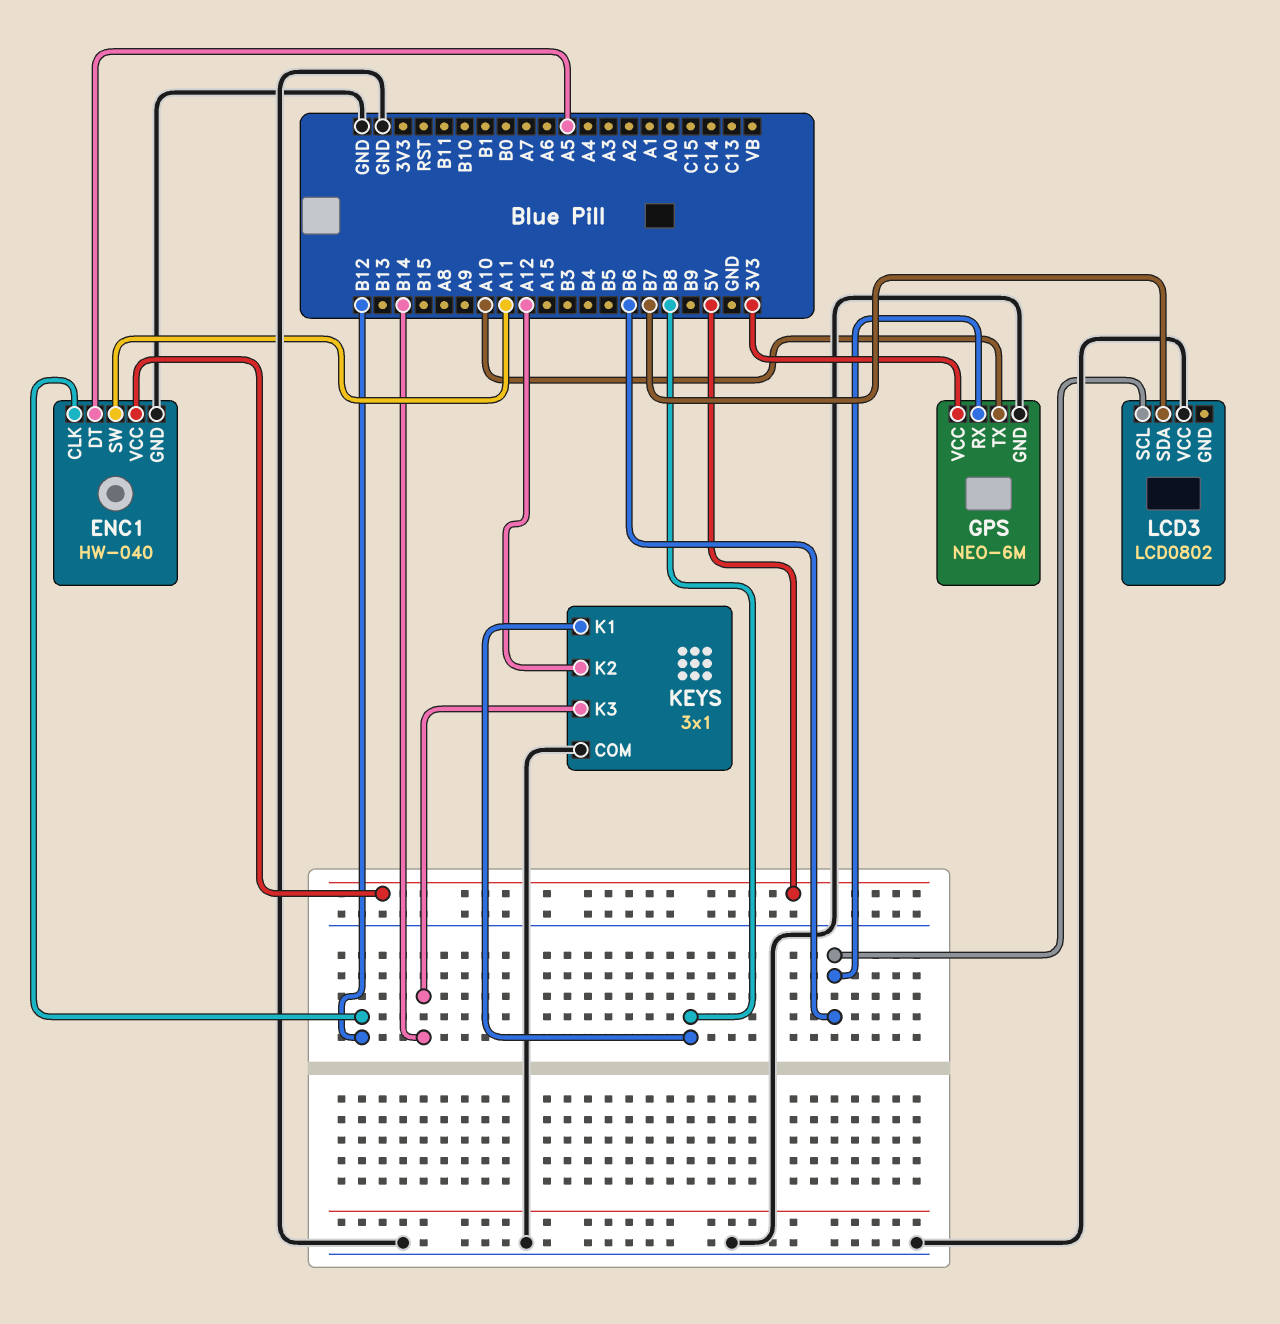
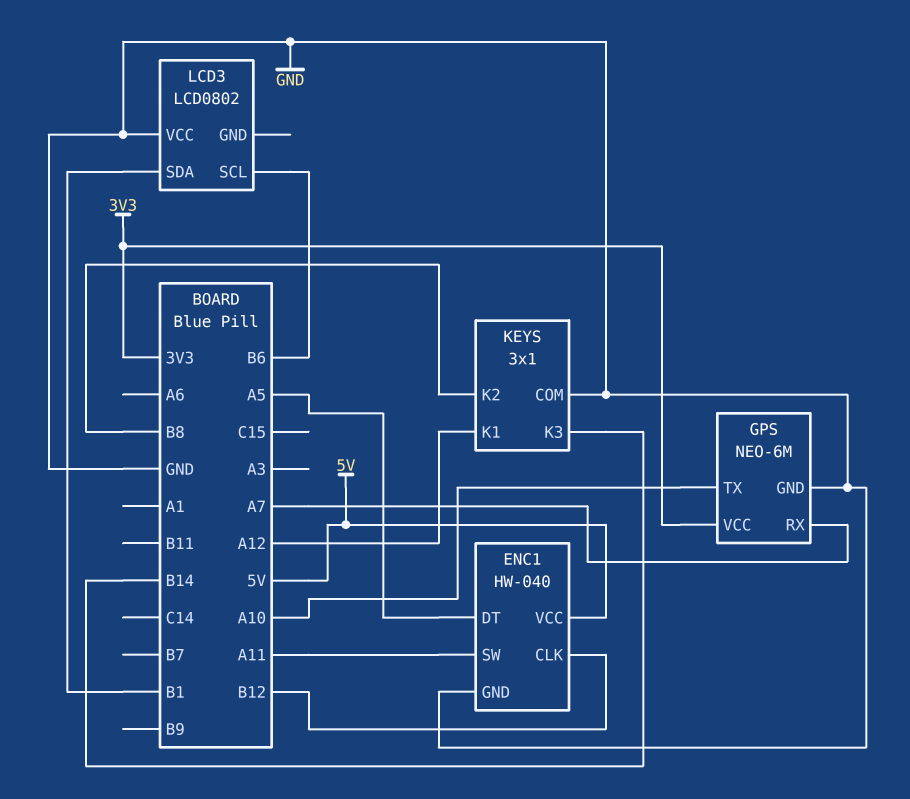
GPS pin RX: B6 -> A7
KEYS pin K1: B8 -> A12
KEYS pin K2: A12 -> B8
LCD3 pin SDA: B7 -> B1

